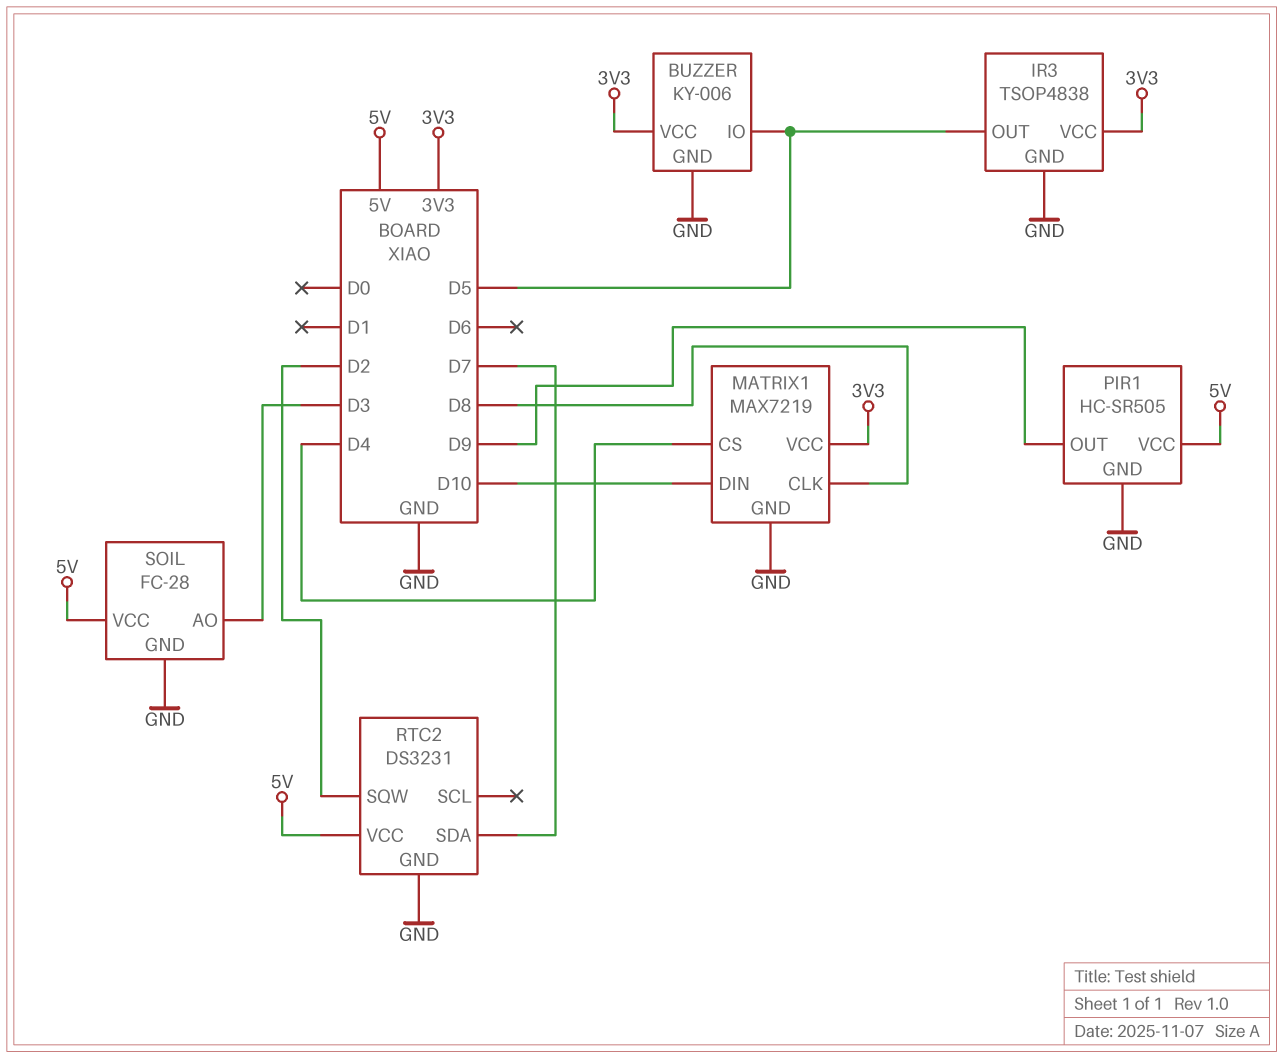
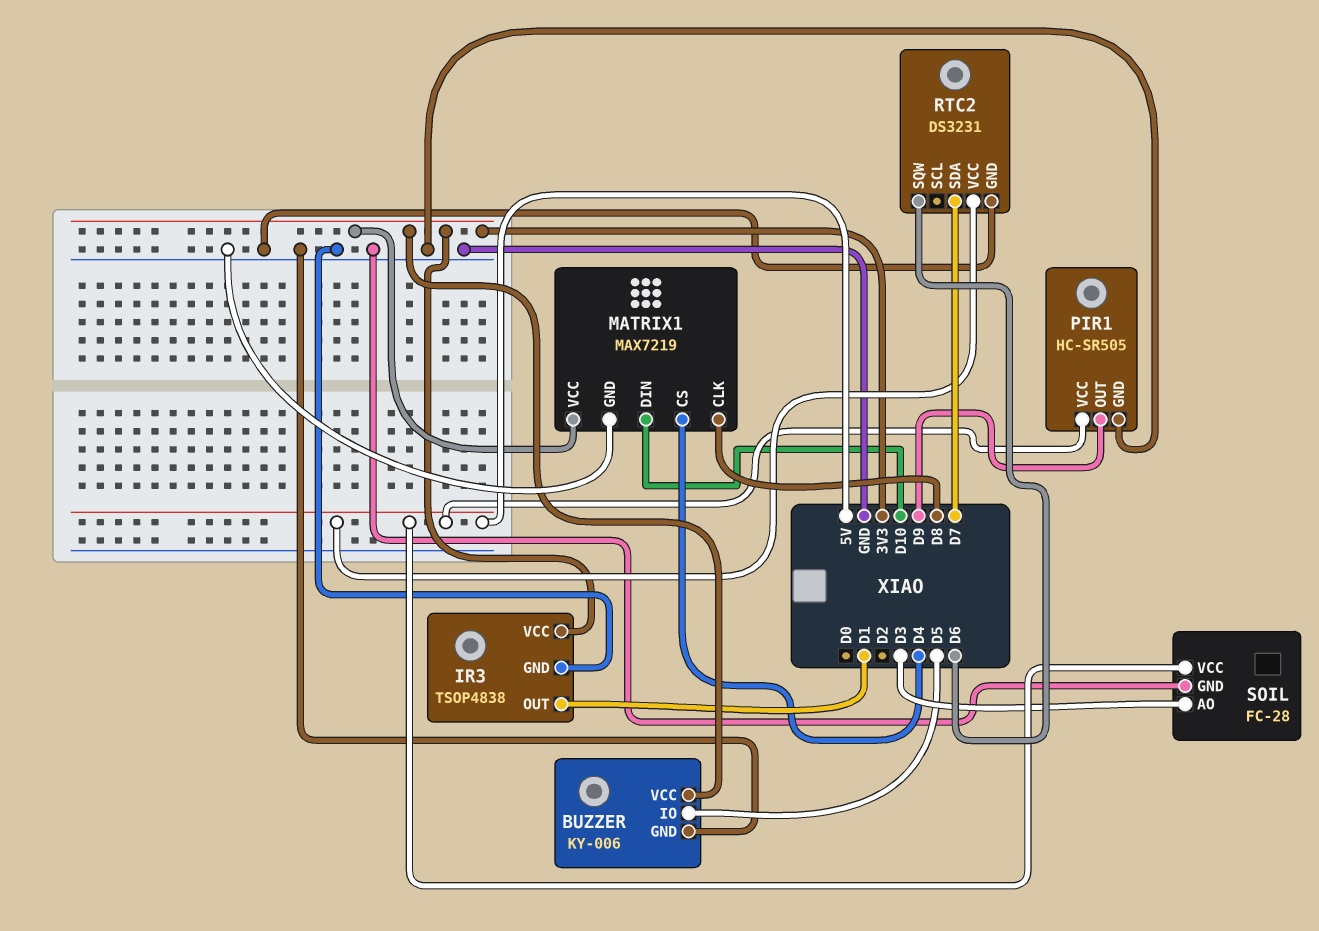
IR3 pin OUT: D5 -> D1
RTC2 pin SQW: D2 -> D6

